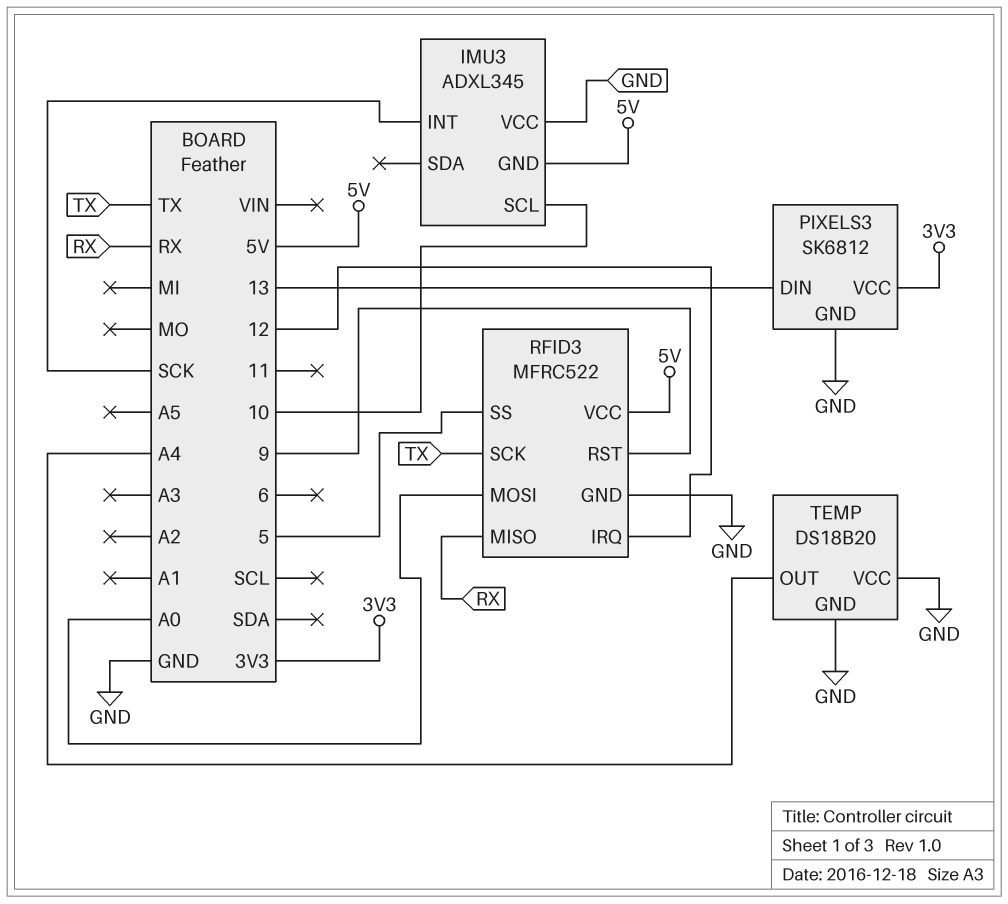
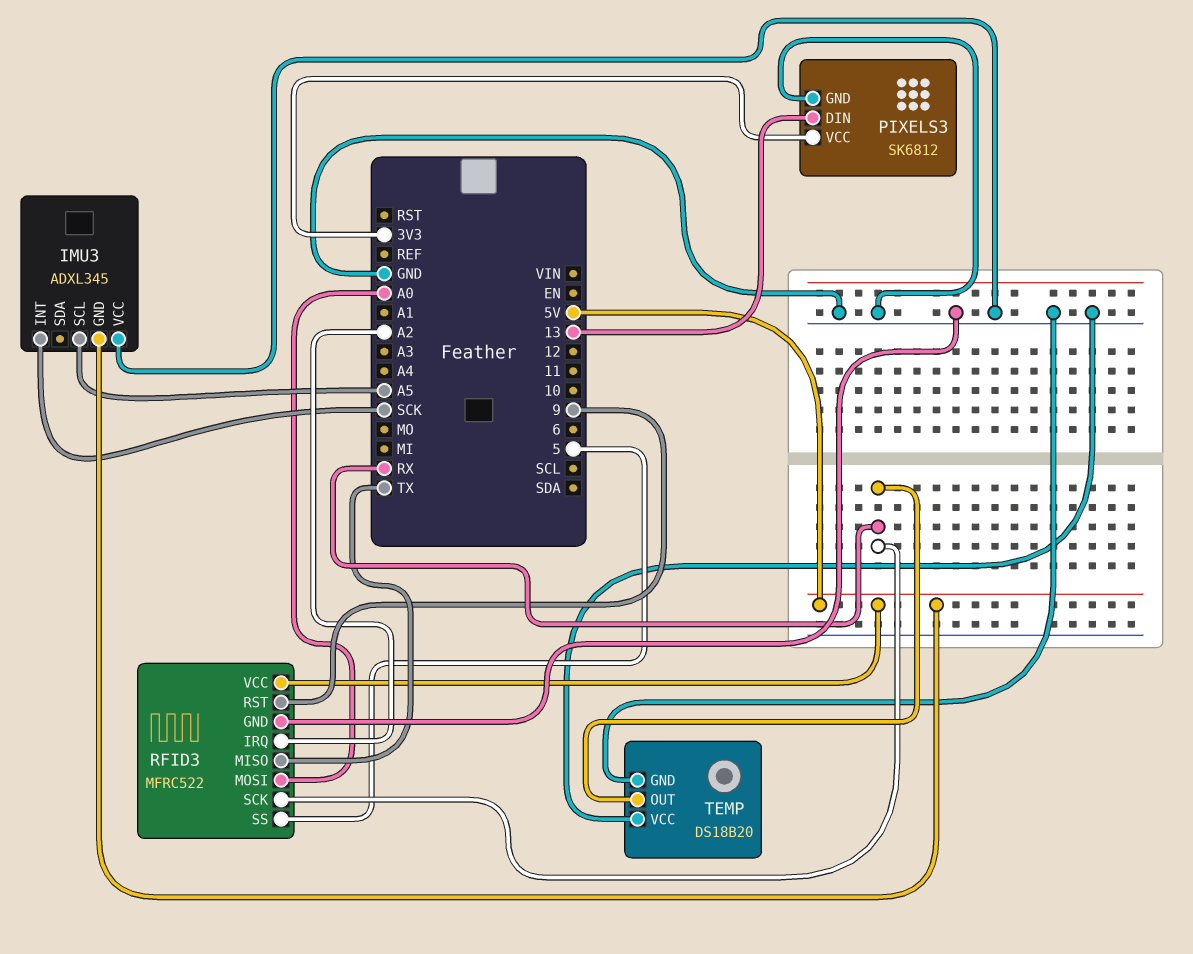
IMU3 pin SCL: 10 -> A5
RFID3 pin IRQ: 12 -> A2
RFID3 pin MISO: RX -> TX
RFID3 pin SCK: TX -> RX
TEMP pin OUT: A4 -> RX

